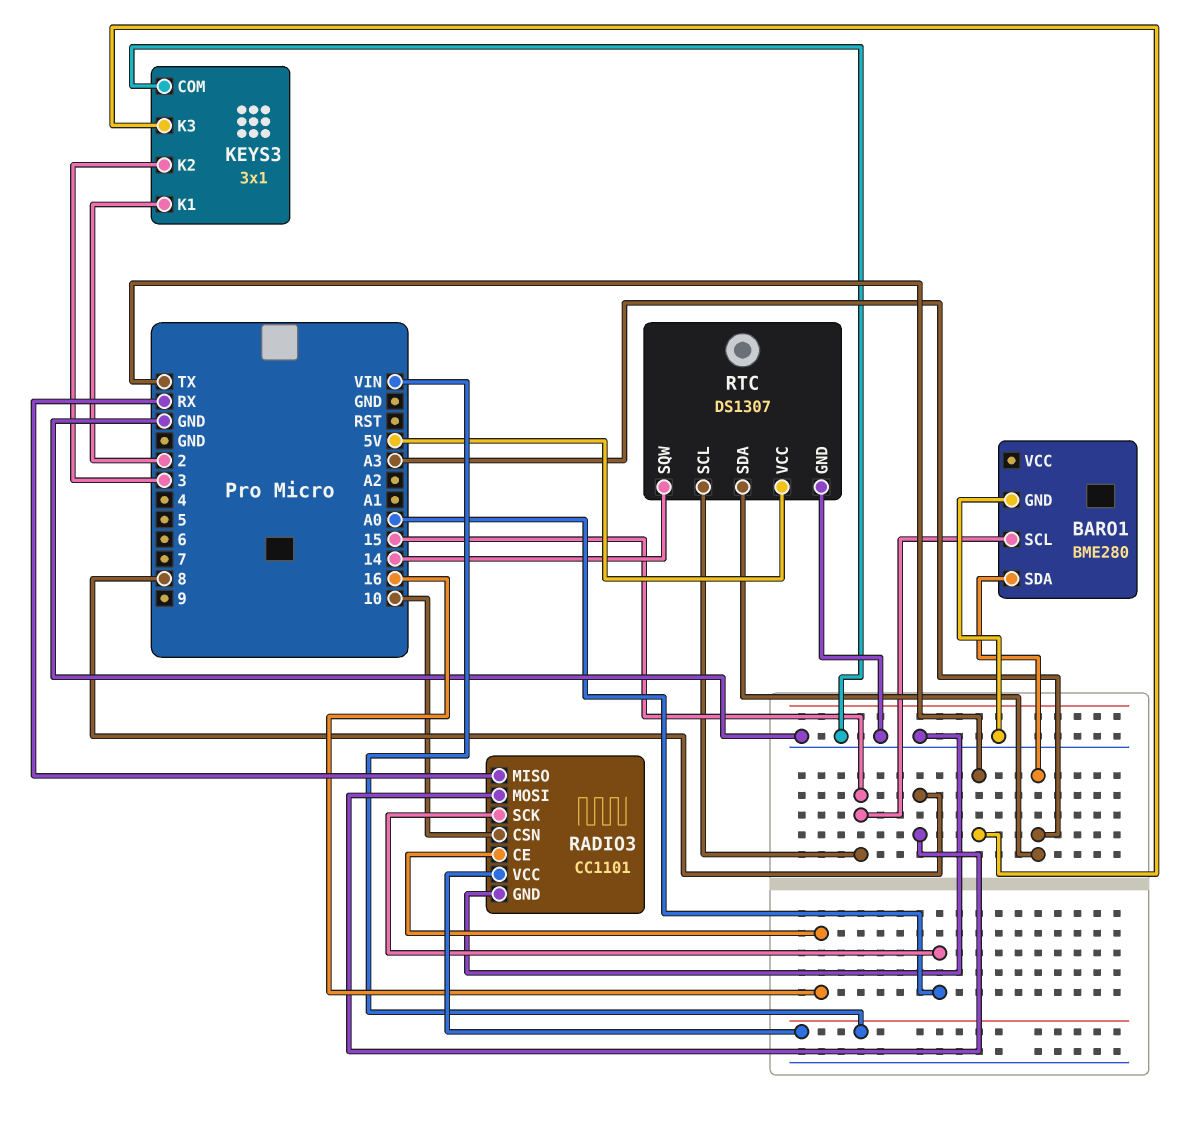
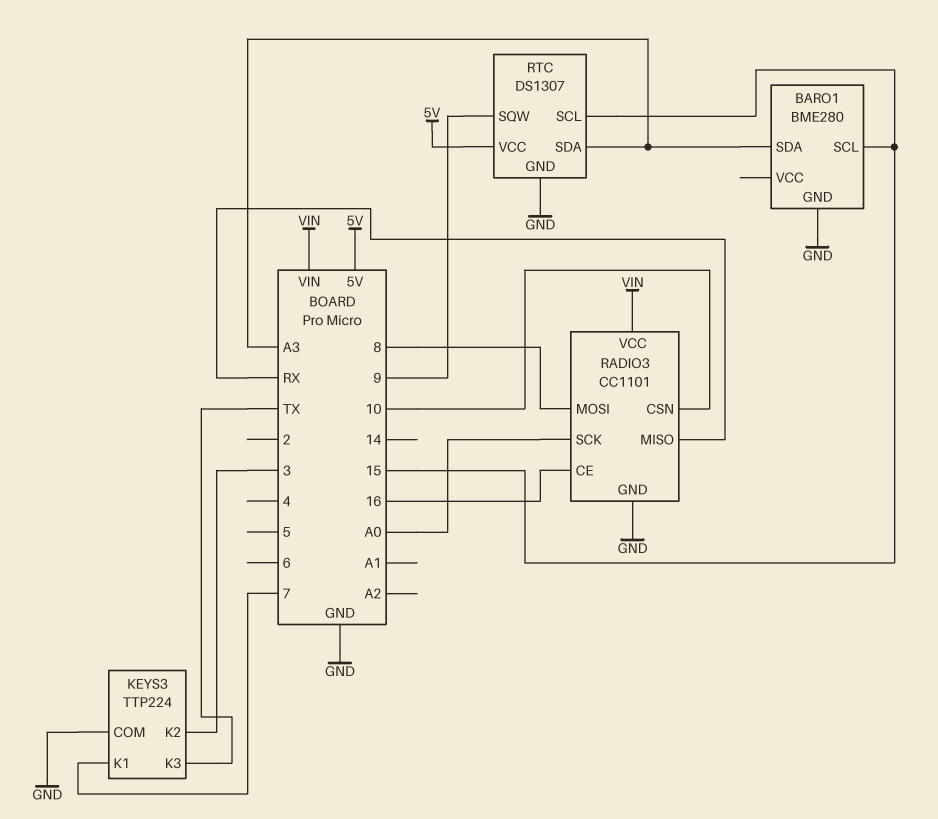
KEYS3: 3x1 -> TTP224
KEYS3 pin K1: 2 -> 7
RTC pin SQW: 14 -> 9

